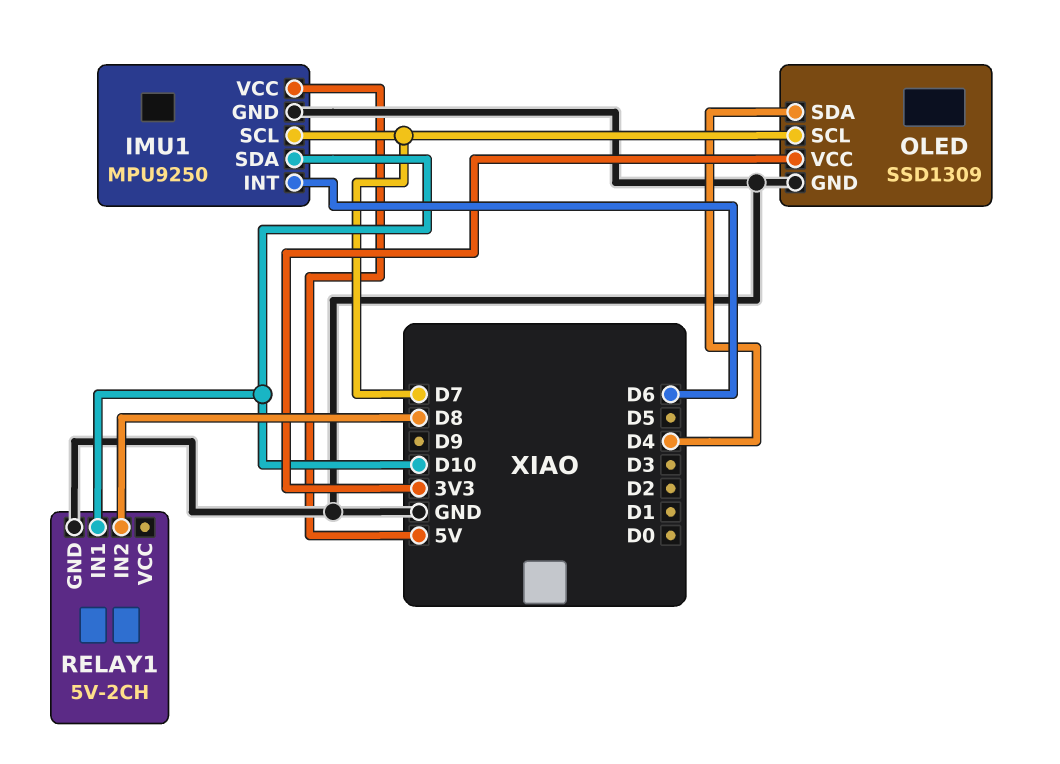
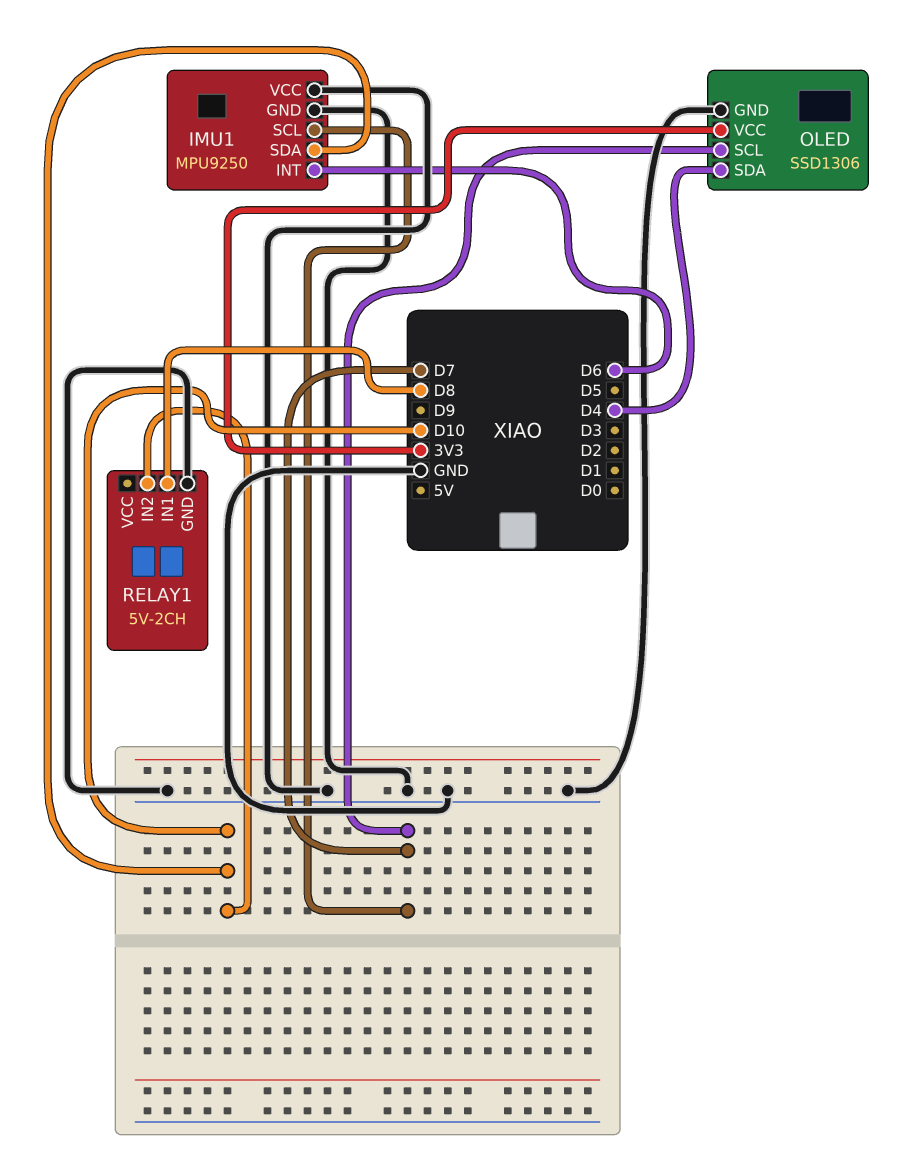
IMU1 pin VCC: 5V -> GND
OLED: SSD1309 -> SSD1306
RELAY1 pin IN1: D10 -> D8
RELAY1 pin IN2: D8 -> D10

